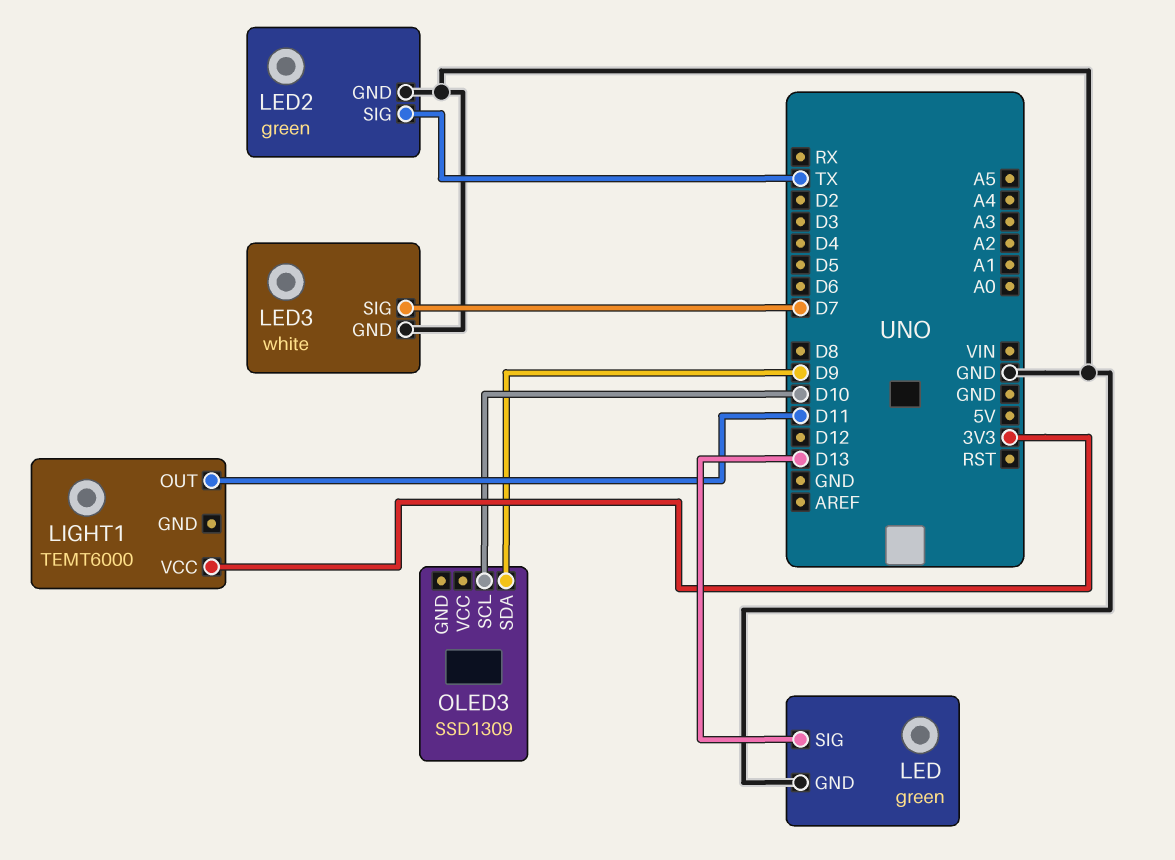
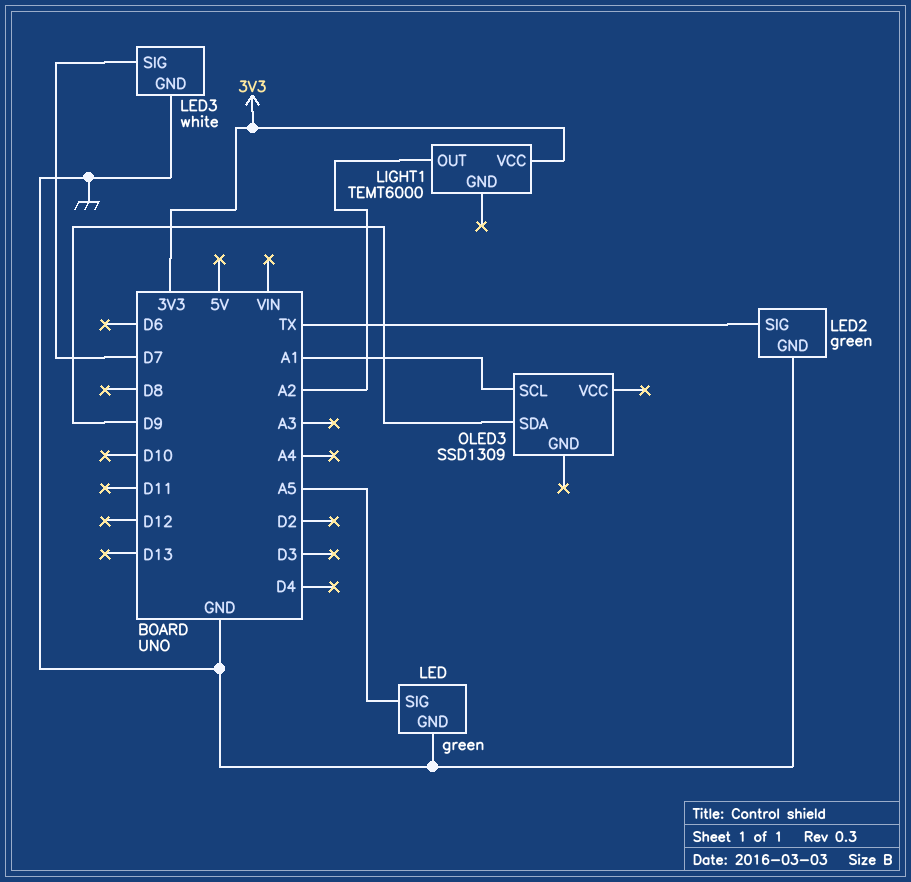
LED pin SIG: D13 -> A5
LIGHT1 pin OUT: D11 -> A2
OLED3 pin SCL: D10 -> A1

